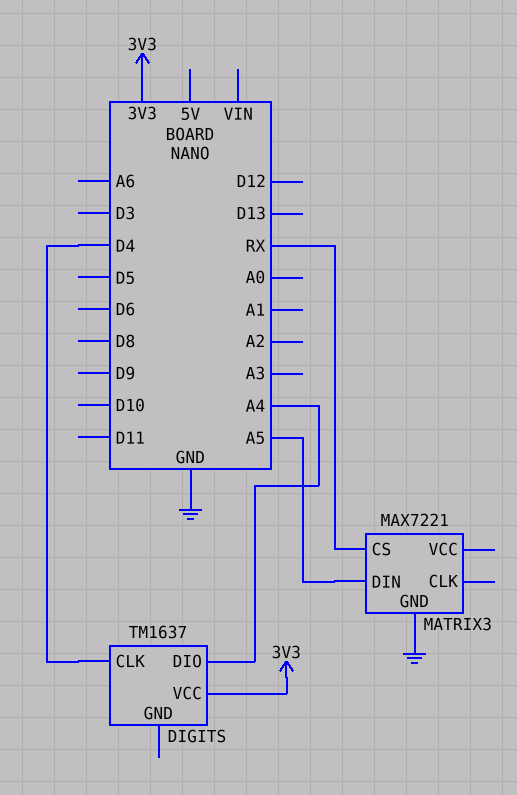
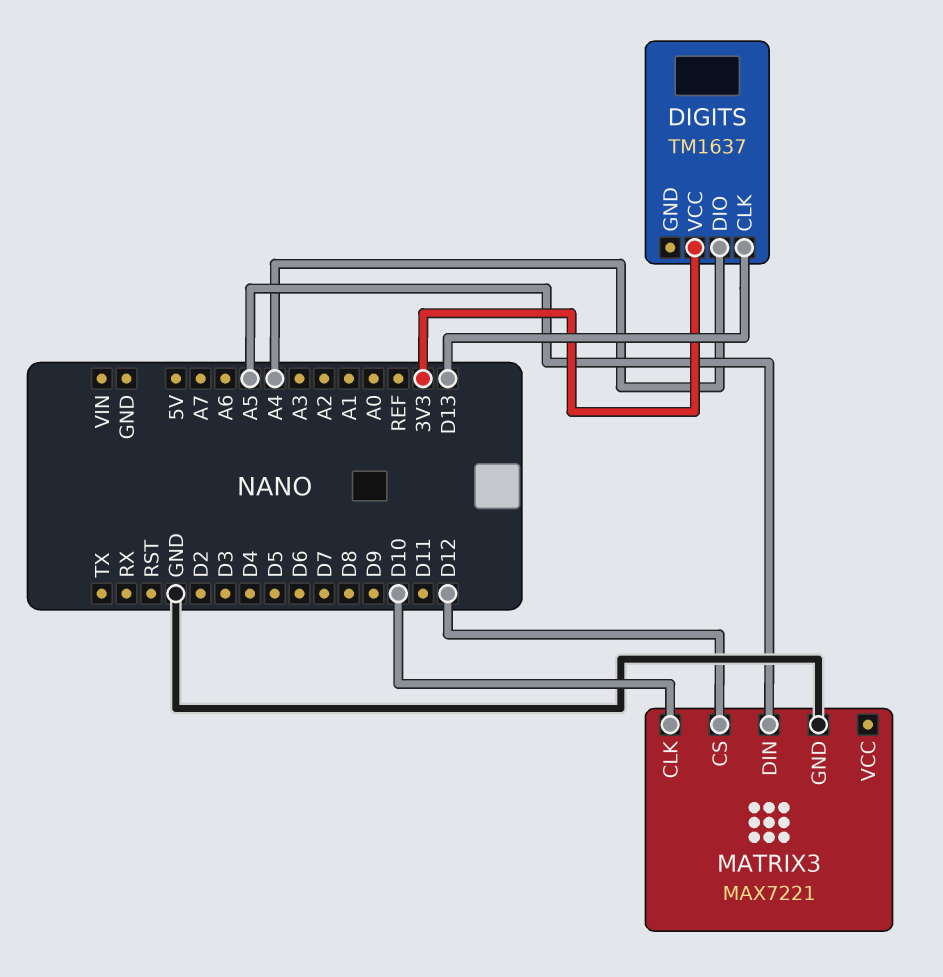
DIGITS pin CLK: D4 -> D13
MATRIX3 pin CLK: none -> D10
MATRIX3 pin CS: RX -> D12

